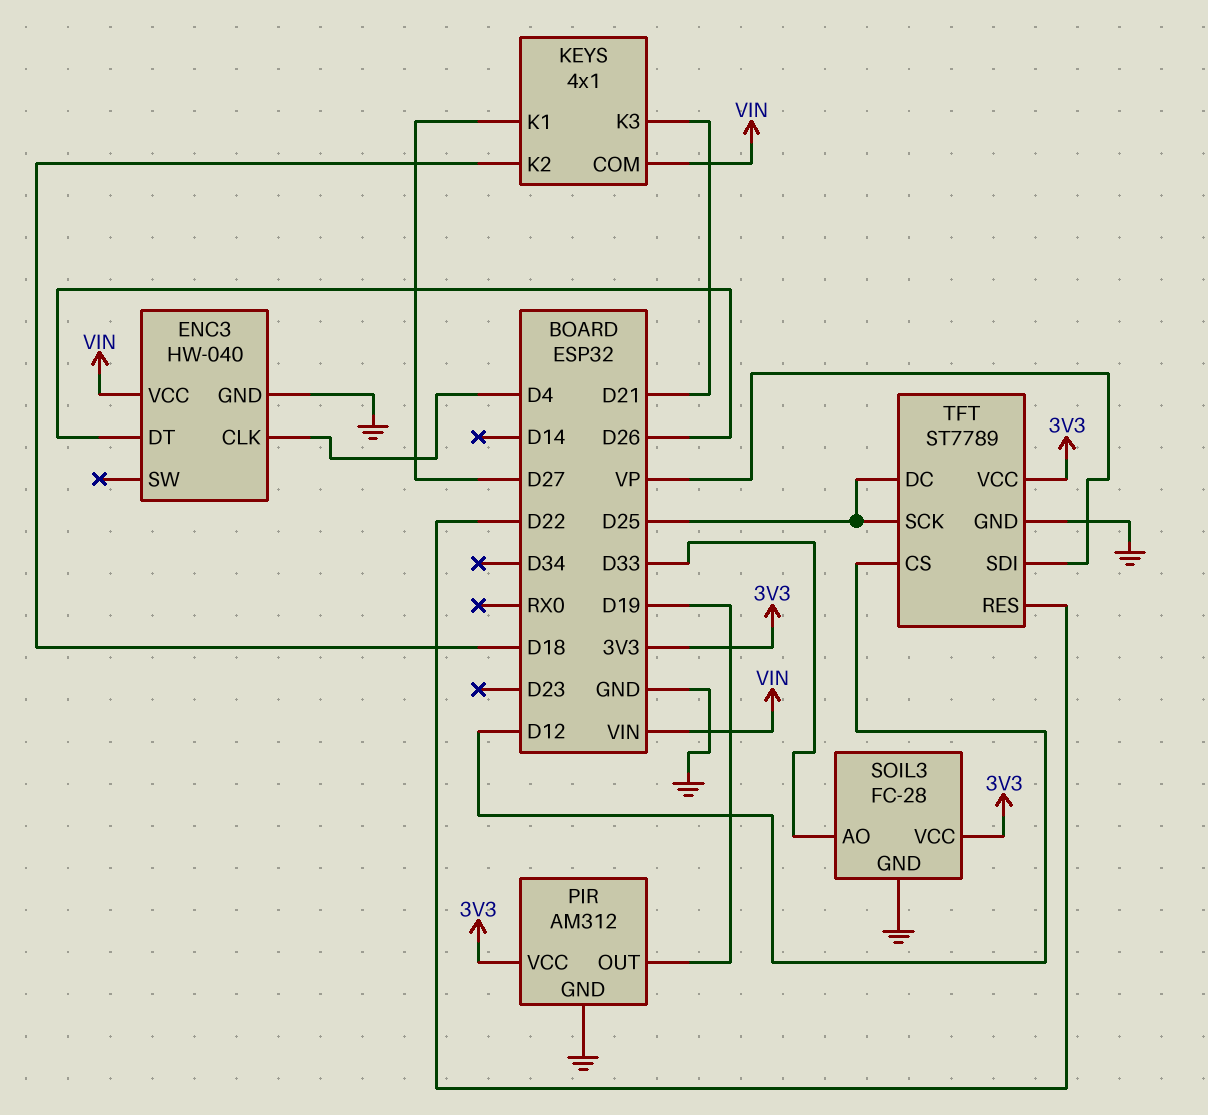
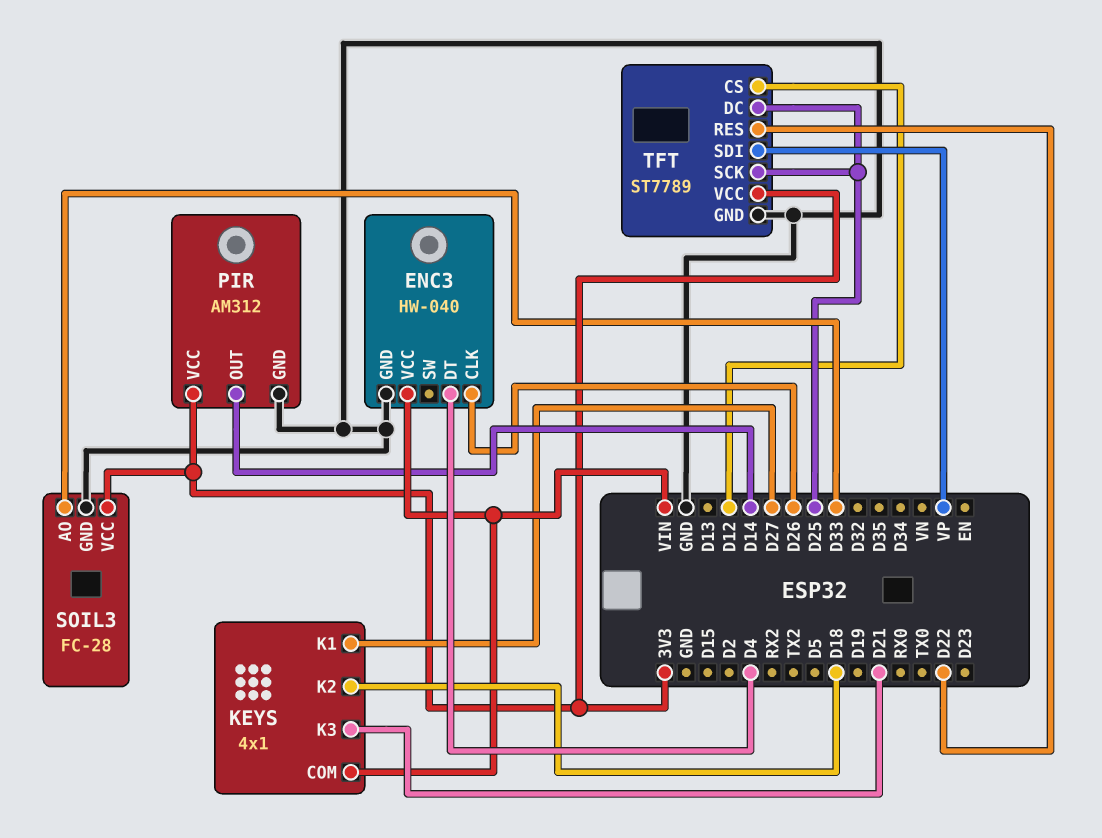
ENC3 pin CLK: D4 -> D26
ENC3 pin DT: D26 -> D4
PIR pin OUT: D19 -> D14

